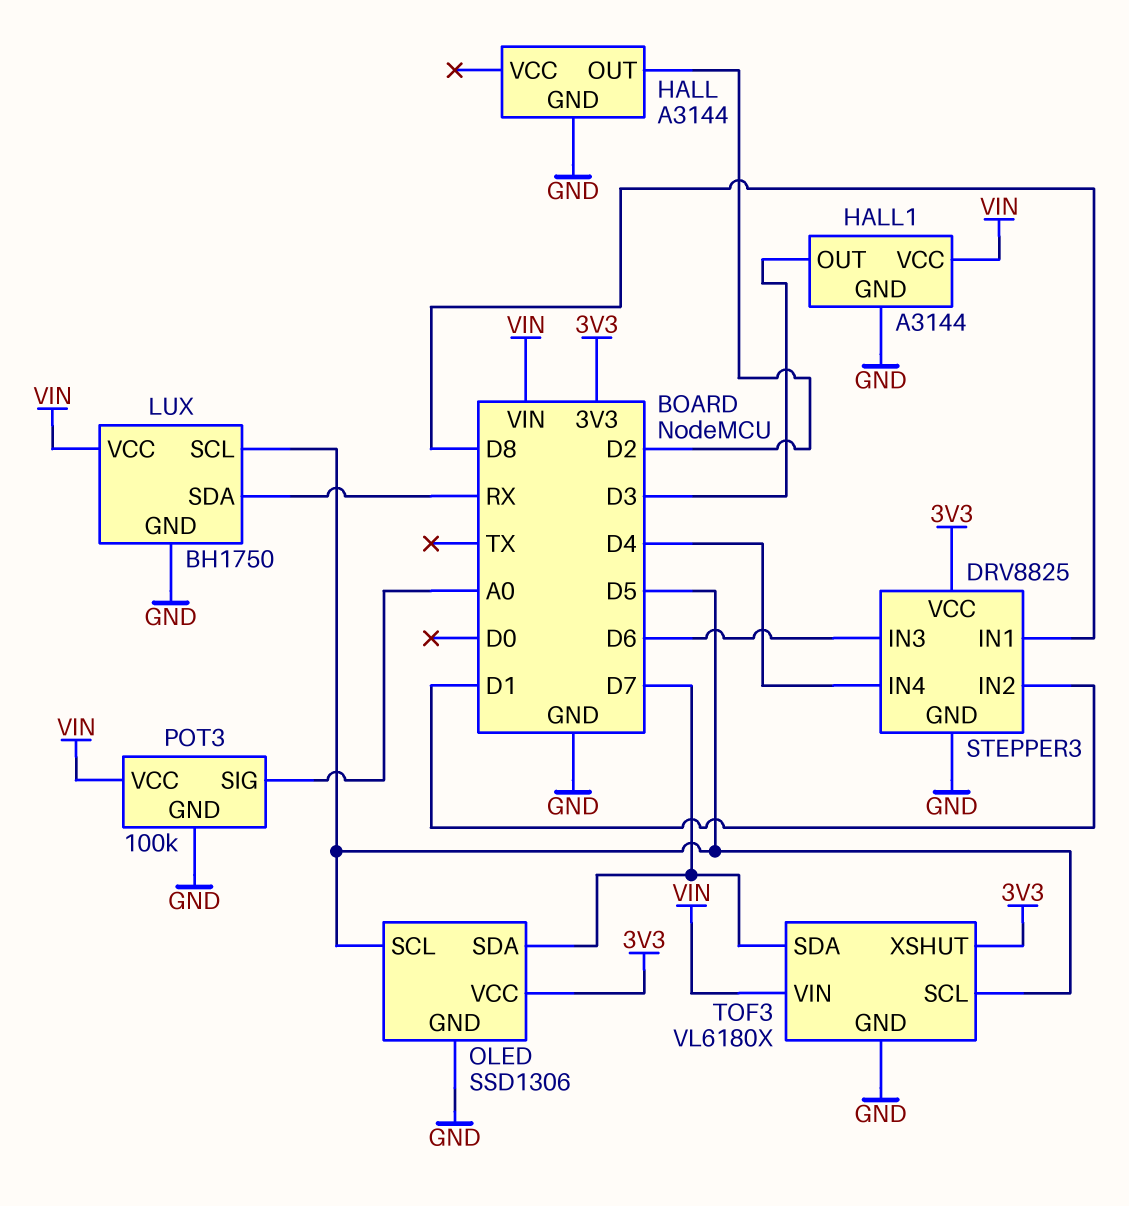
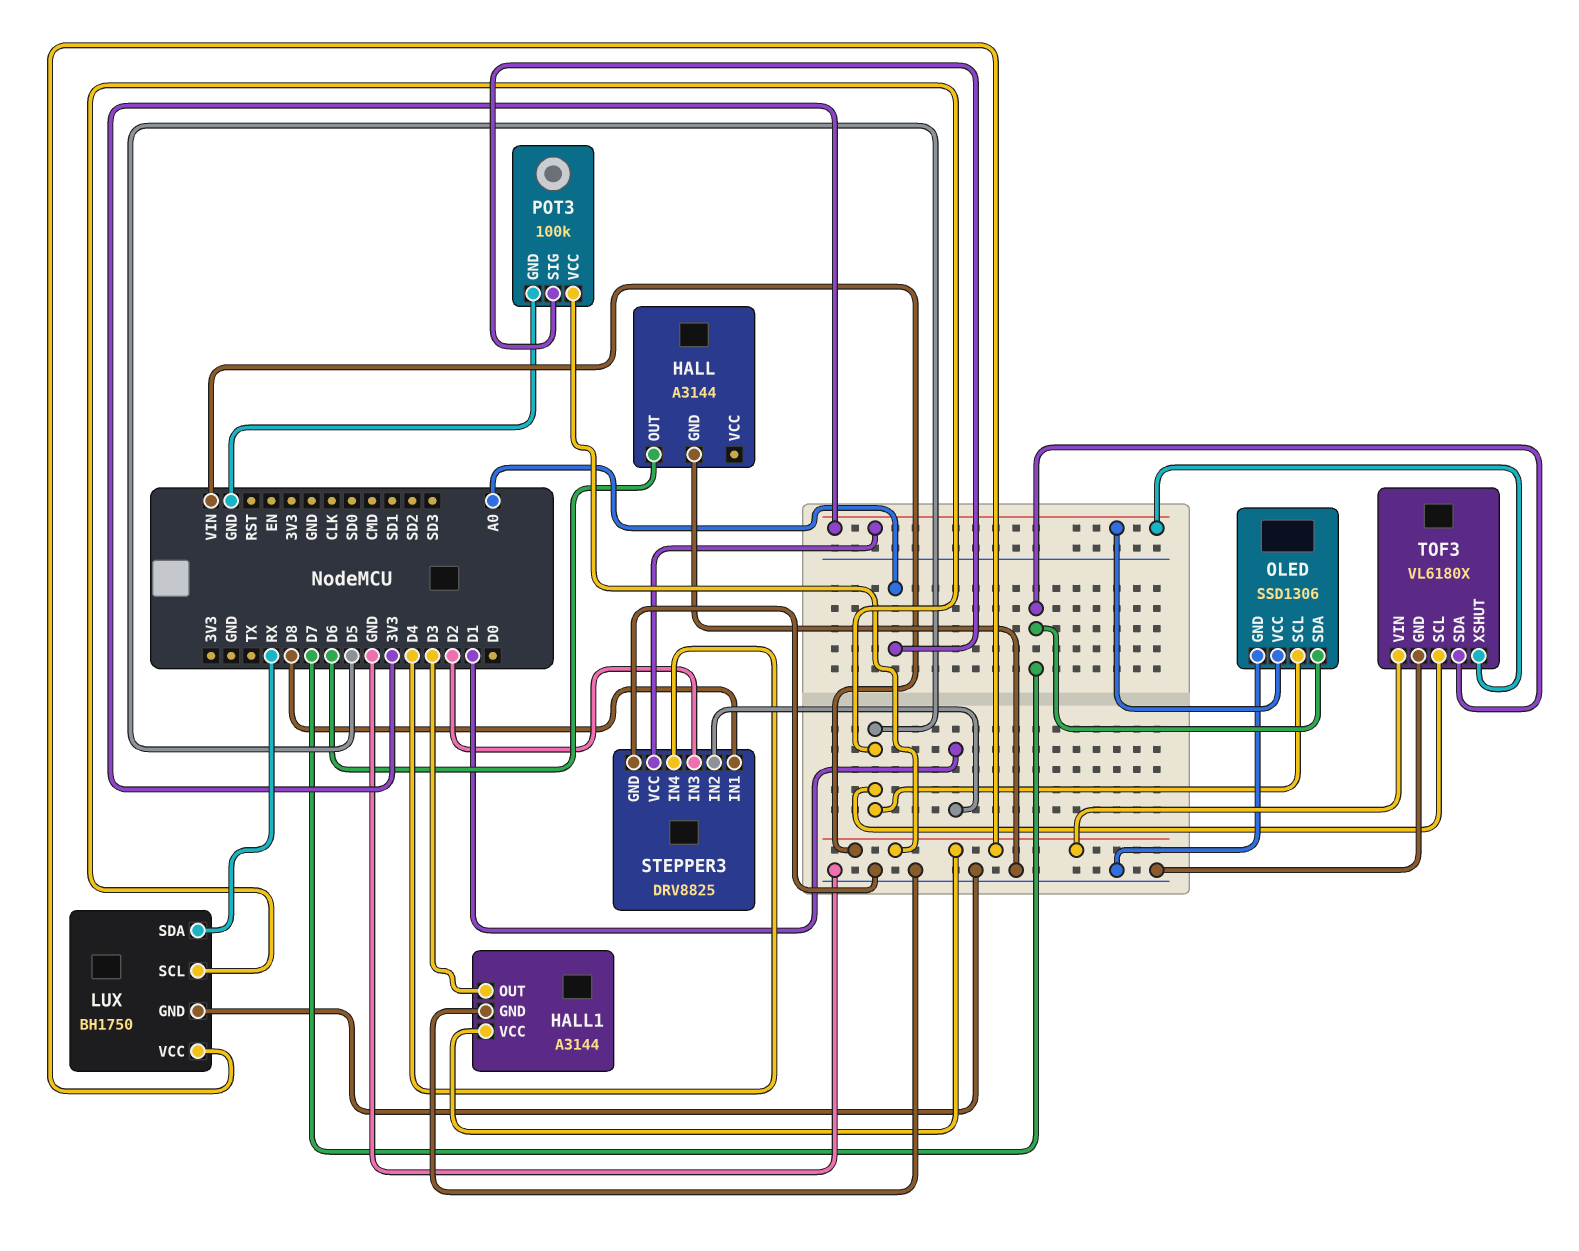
HALL pin OUT: D2 -> D6
STEPPER3 pin IN3: D6 -> D2

